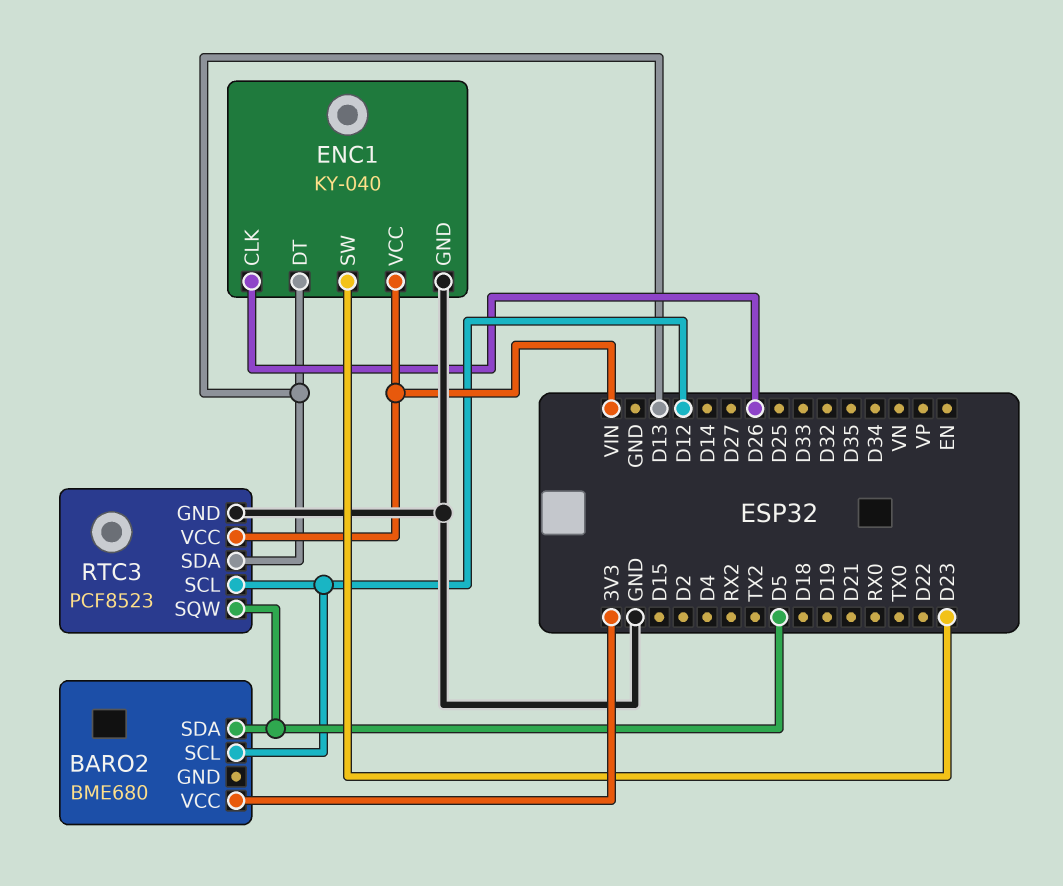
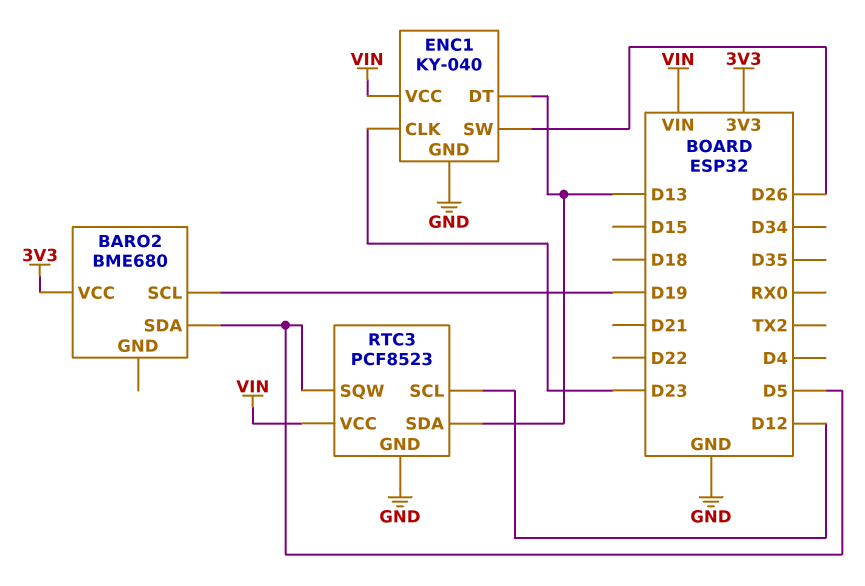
BARO2 pin SCL: D12 -> D19
ENC1 pin CLK: D26 -> D23
ENC1 pin SW: D23 -> D26

